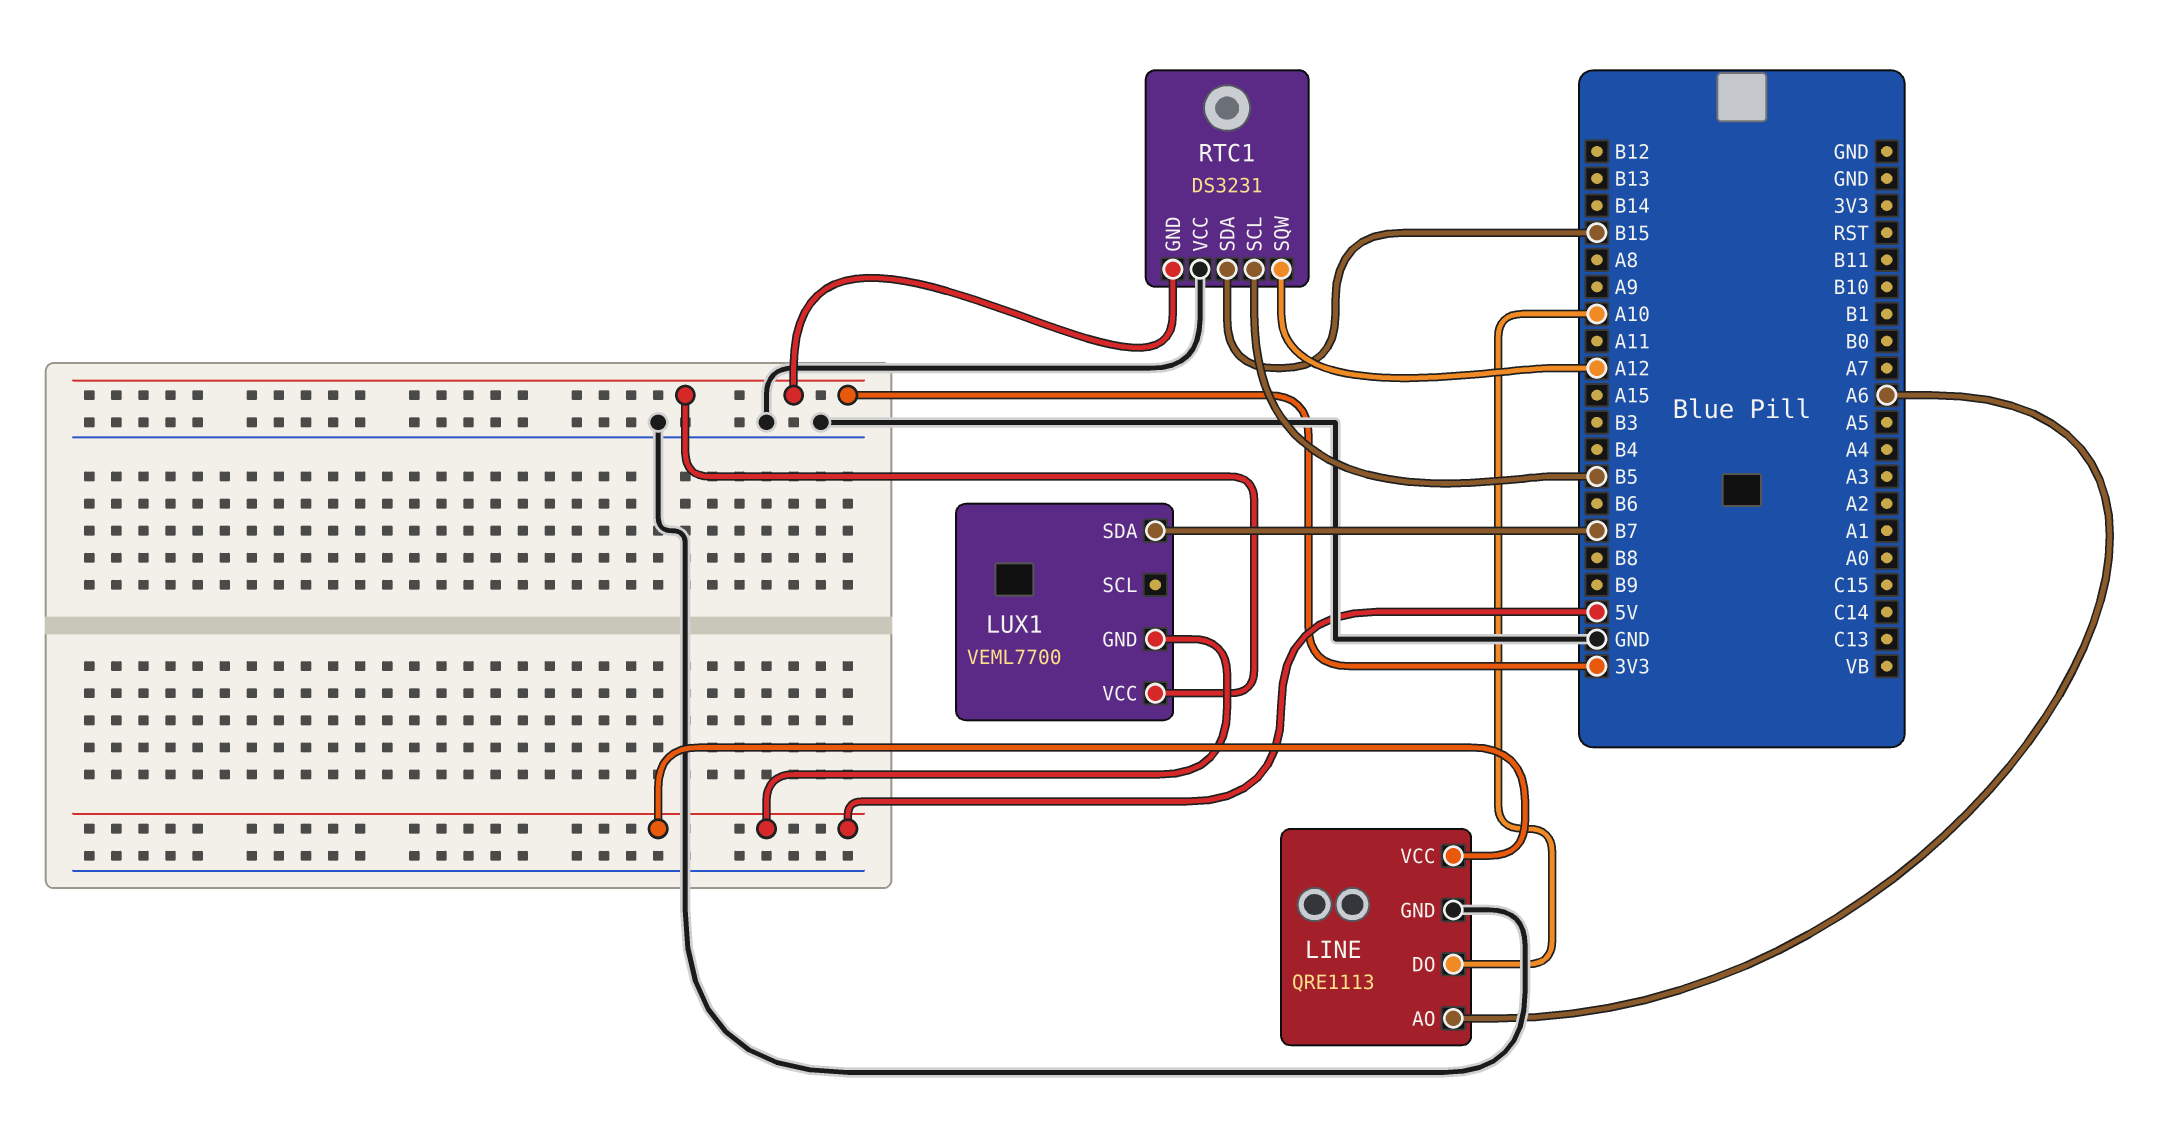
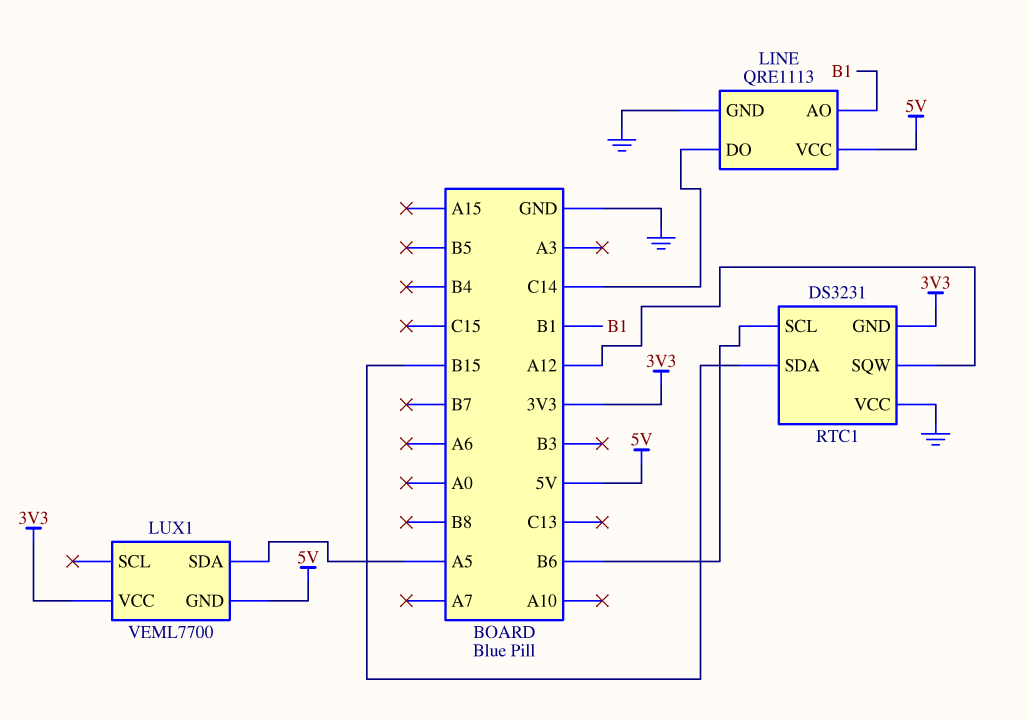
LINE pin AO: A6 -> B1
LINE pin DO: A10 -> C14
LUX1 pin SDA: B7 -> A5
RTC1 pin SCL: B5 -> B6

